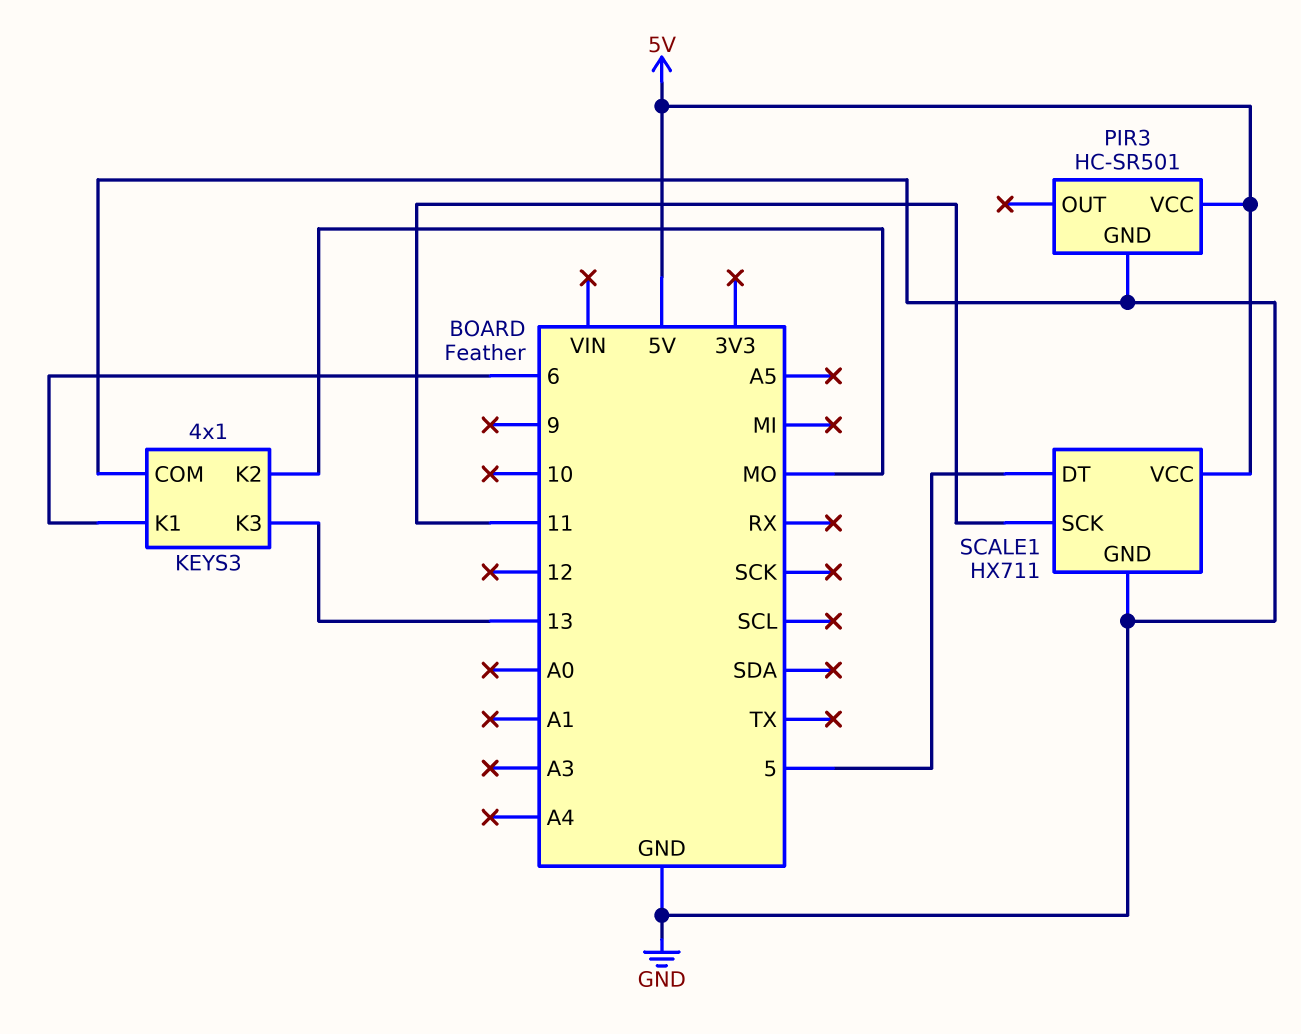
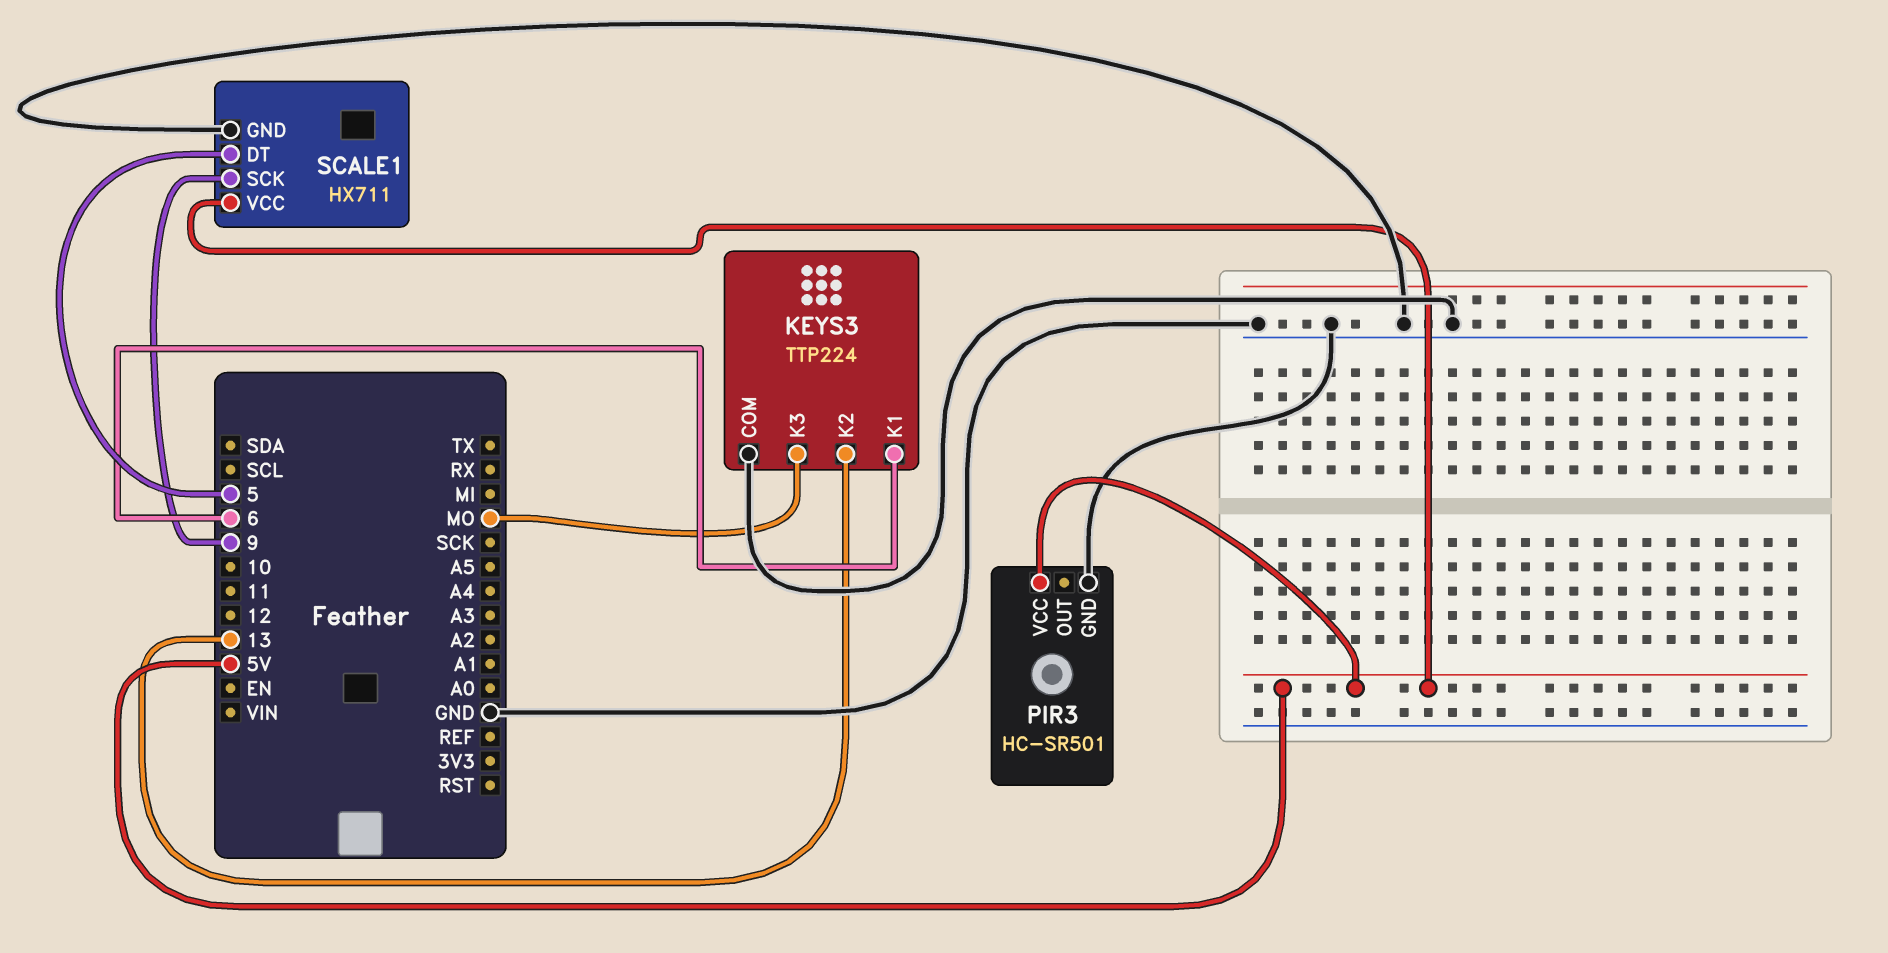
KEYS3: 4x1 -> TTP224
KEYS3 pin K2: MO -> 13
KEYS3 pin K3: 13 -> MO
SCALE1 pin SCK: 11 -> 9

